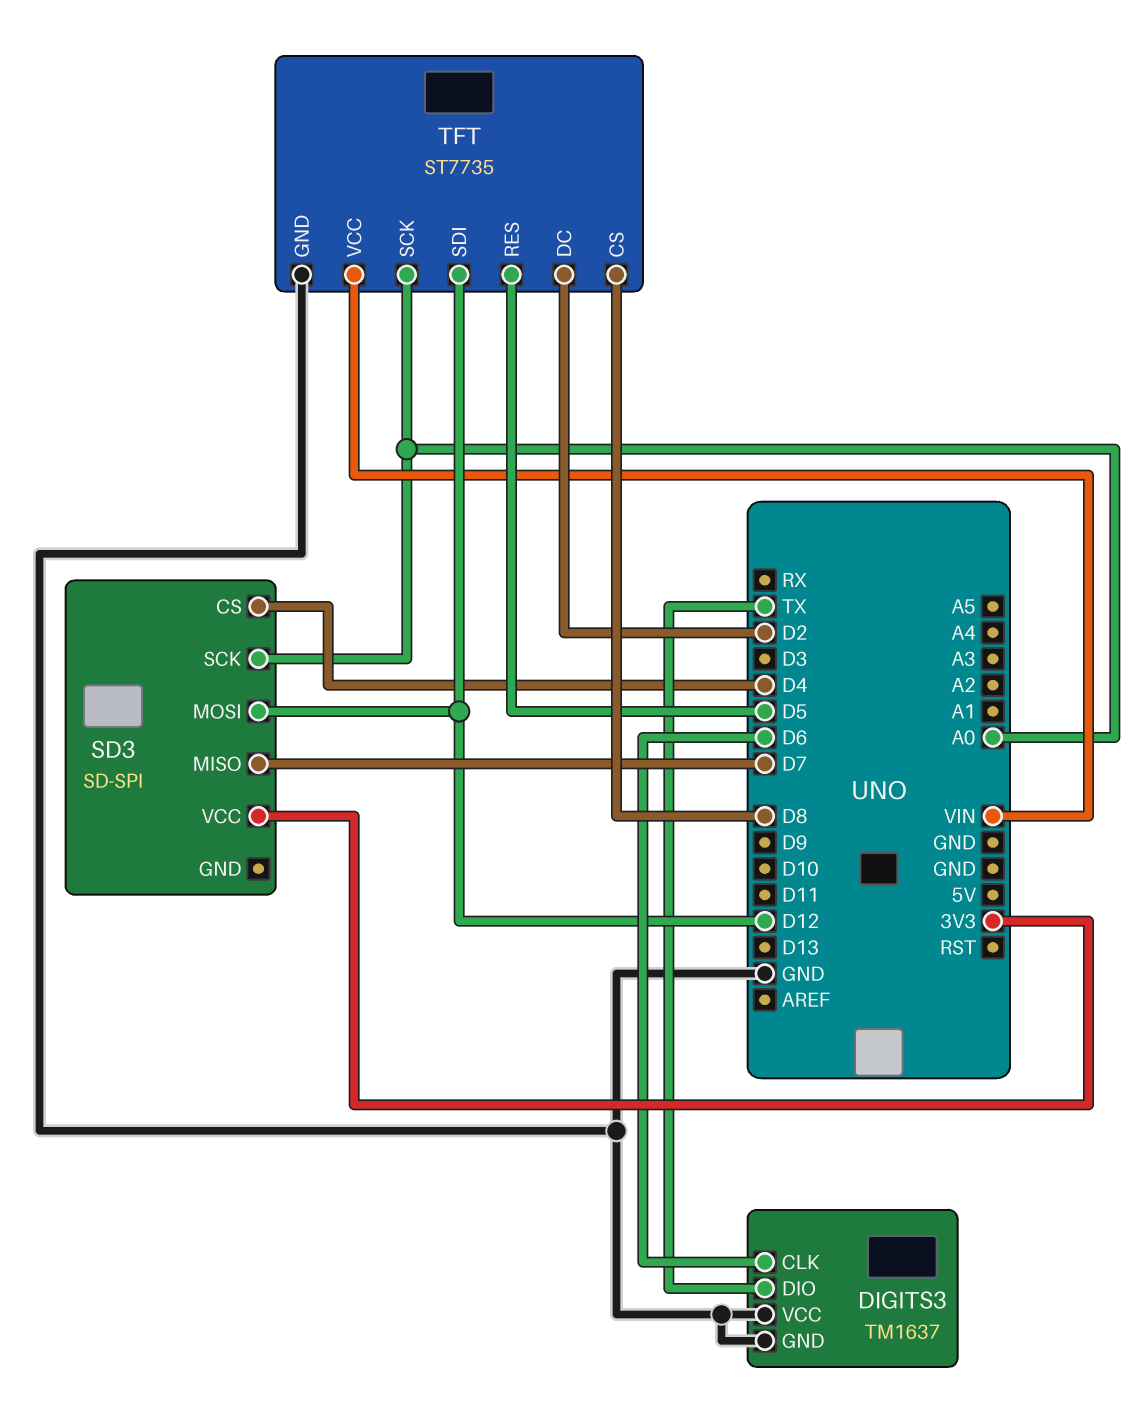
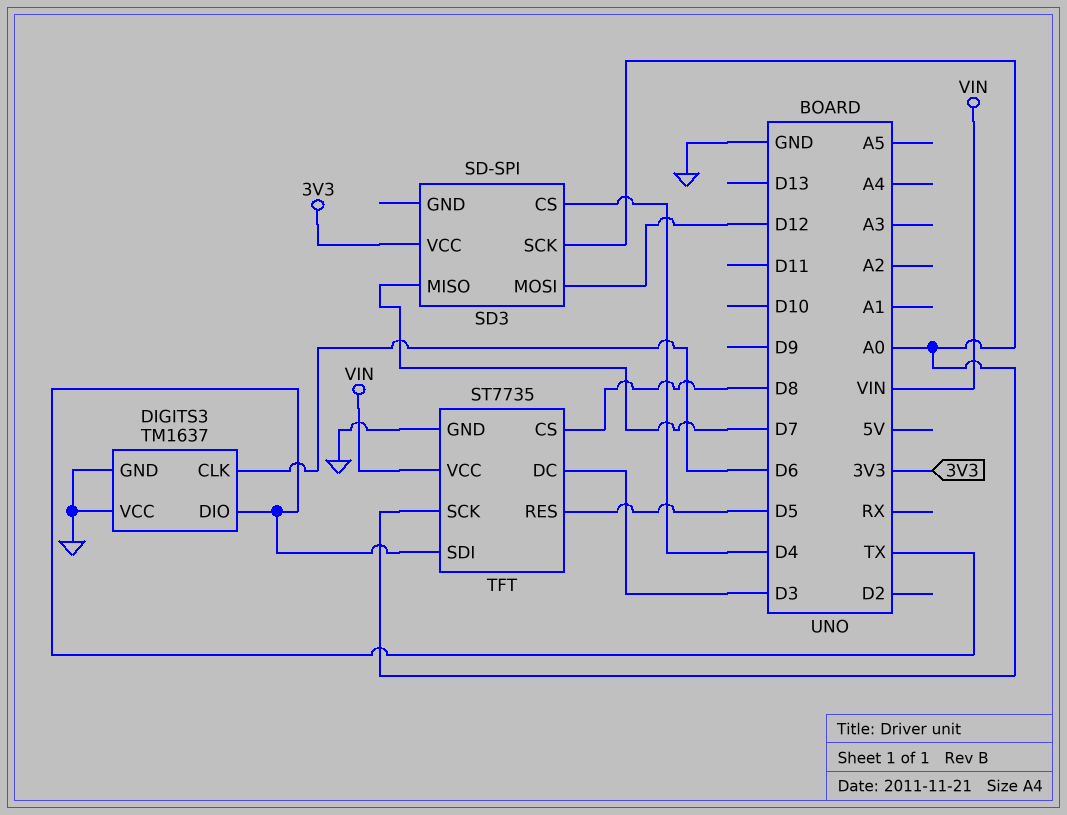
TFT pin DC: D2 -> D3
TFT pin SDI: D12 -> TX

